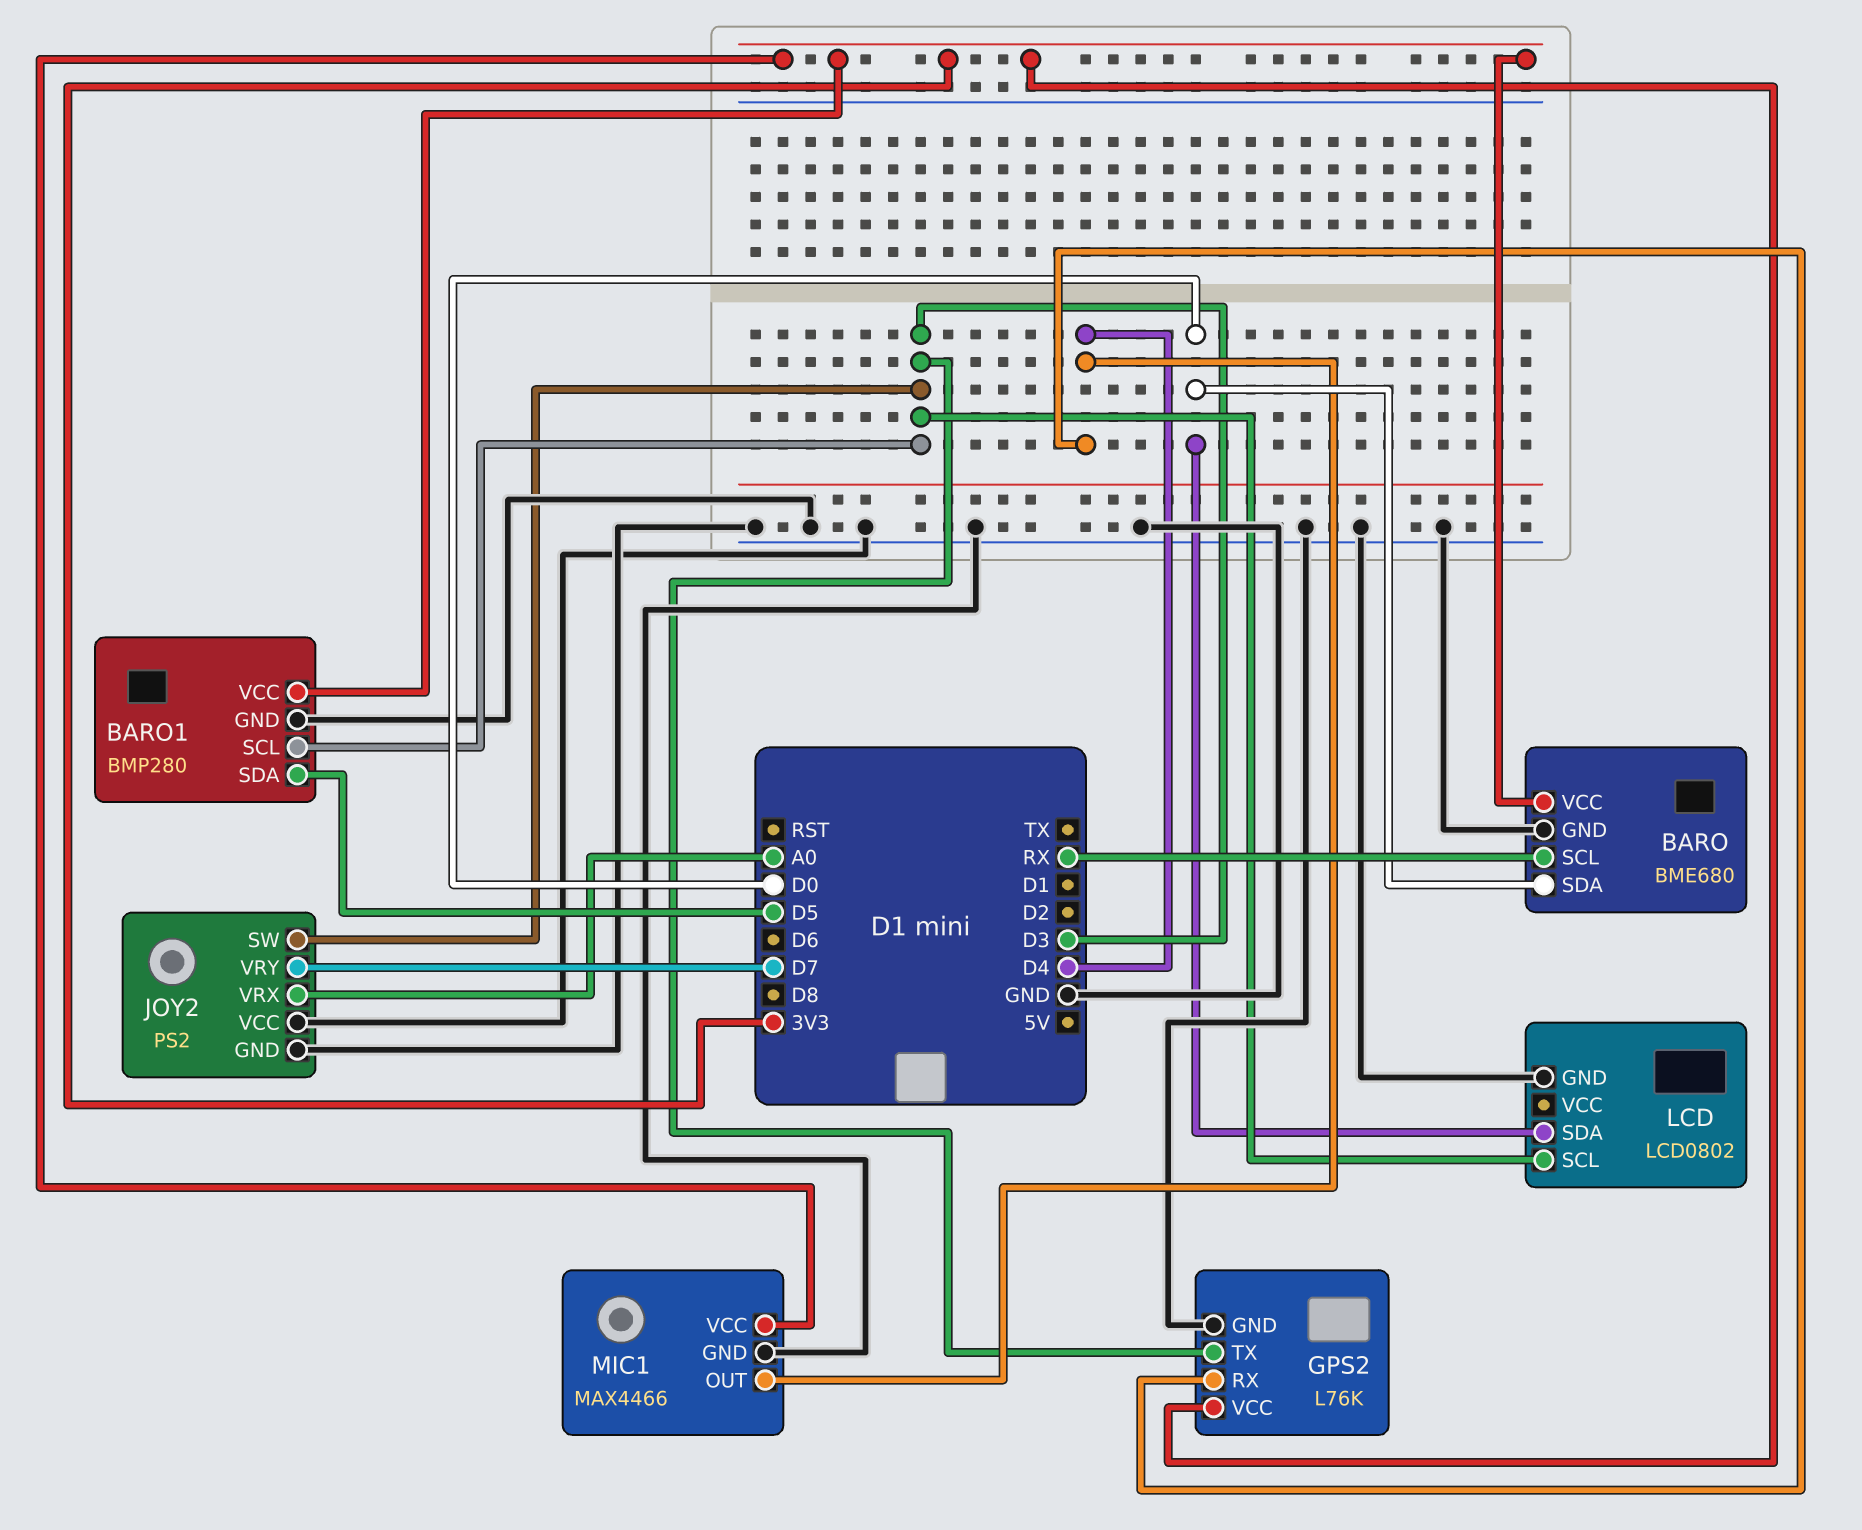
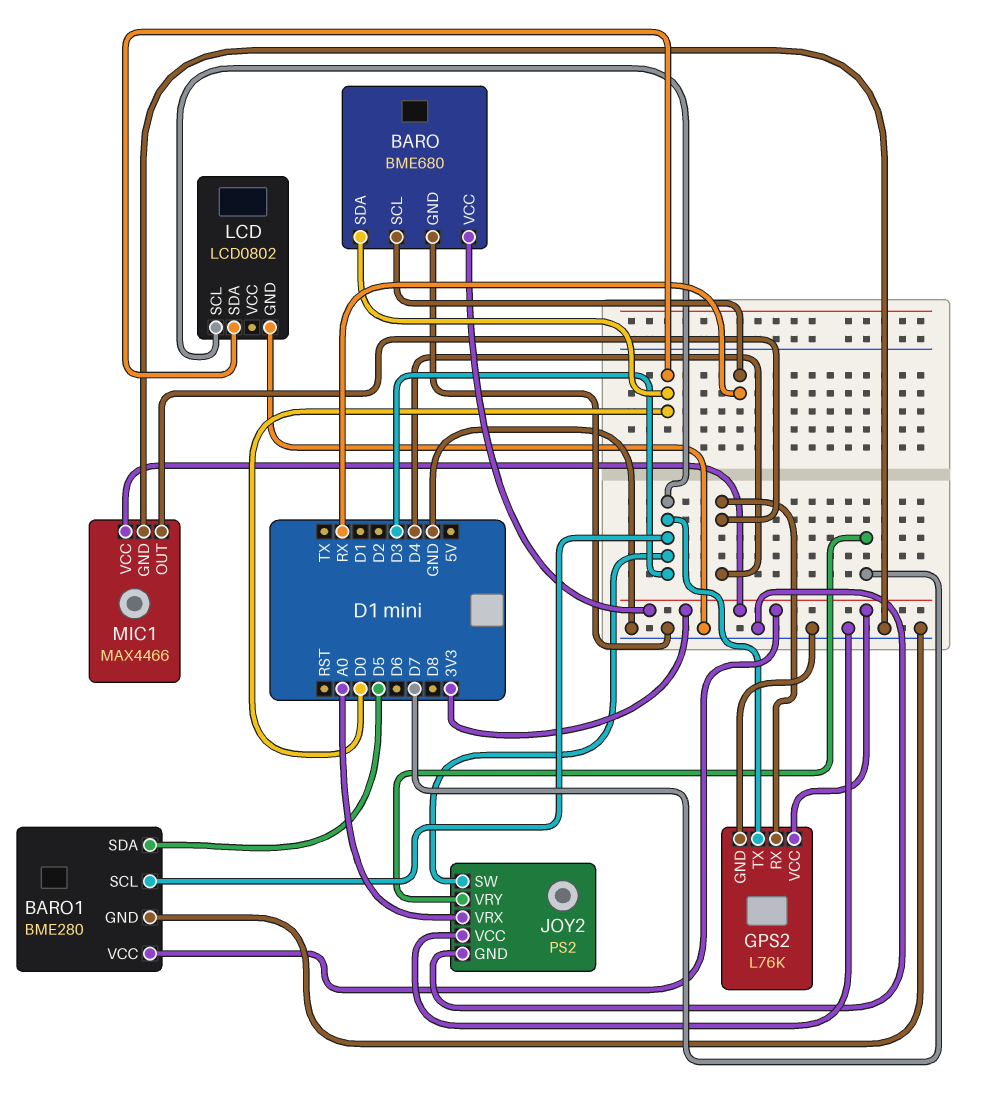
BARO1: BMP280 -> BME280

